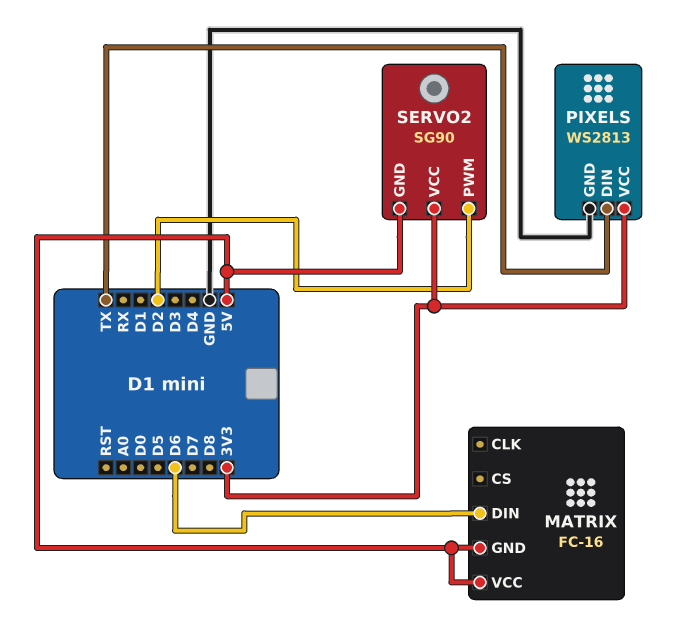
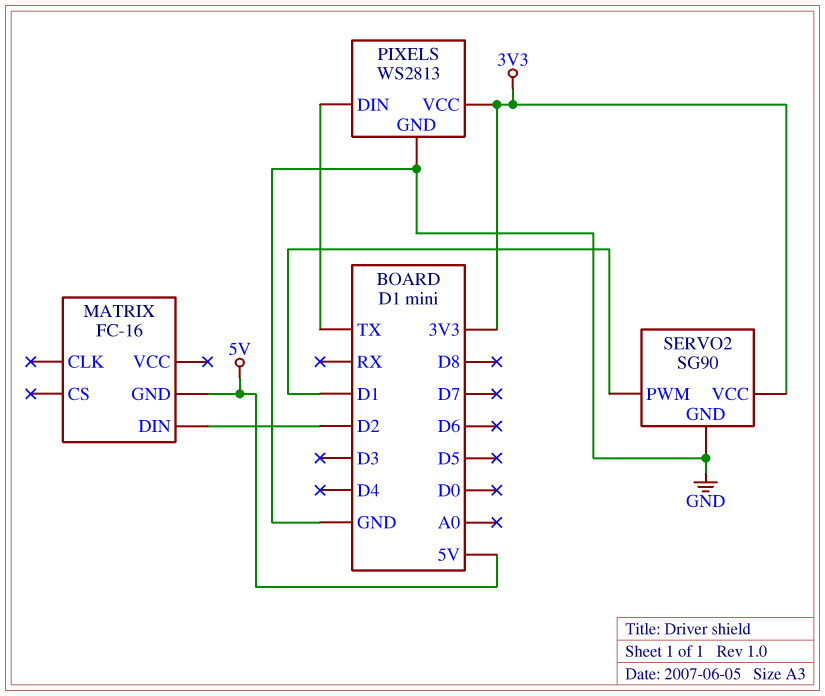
MATRIX pin DIN: D6 -> D2
MATRIX pin VCC: 5V -> none
SERVO2 pin GND: 5V -> GND
SERVO2 pin PWM: D2 -> D1

